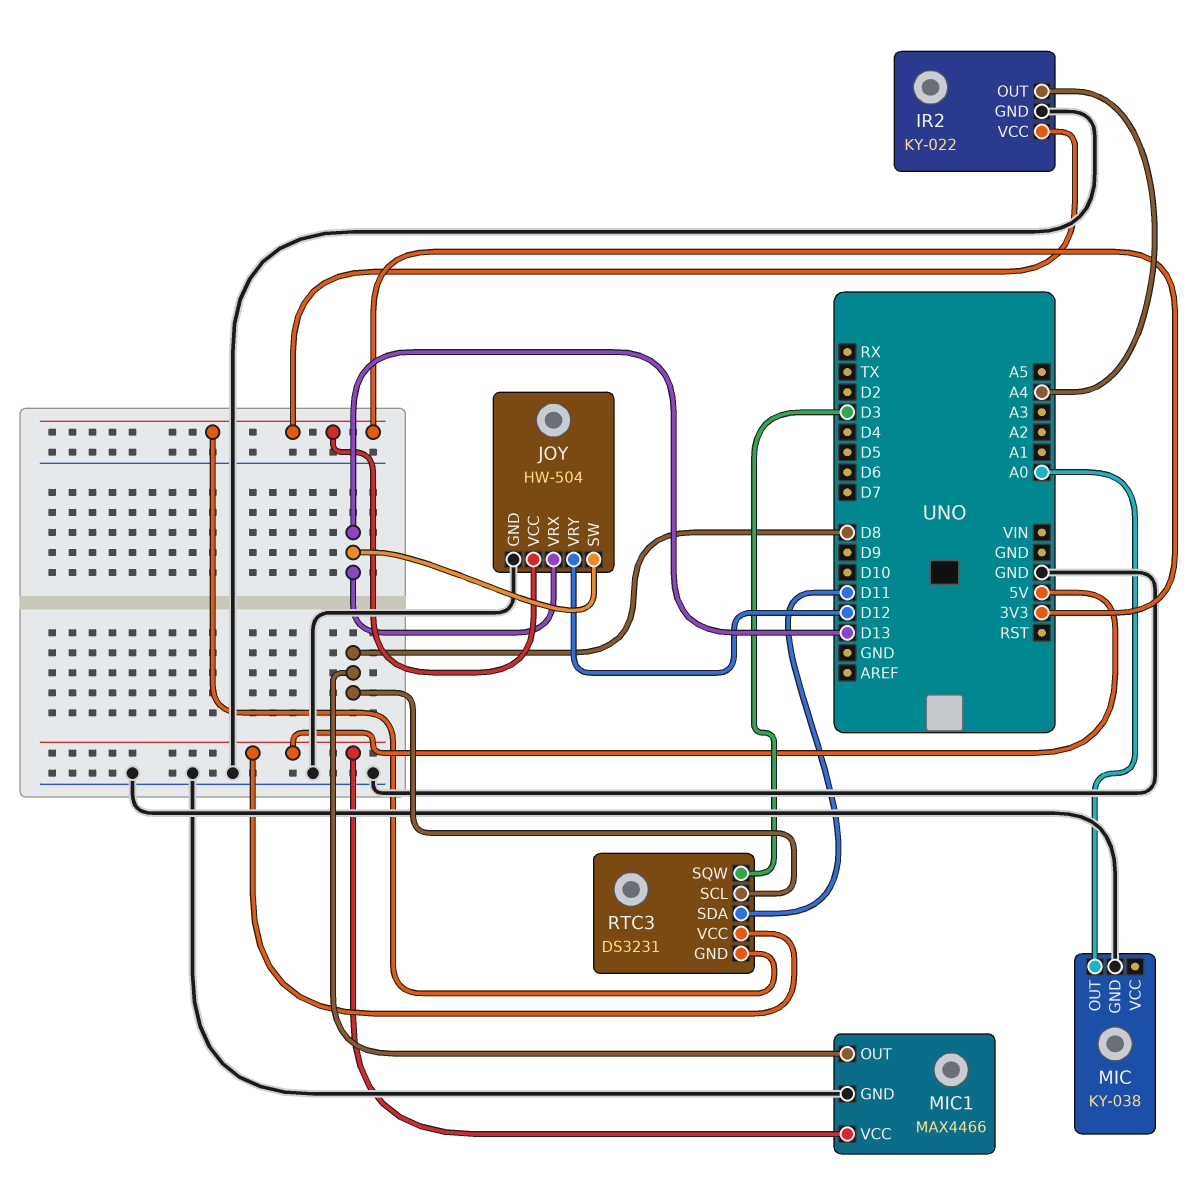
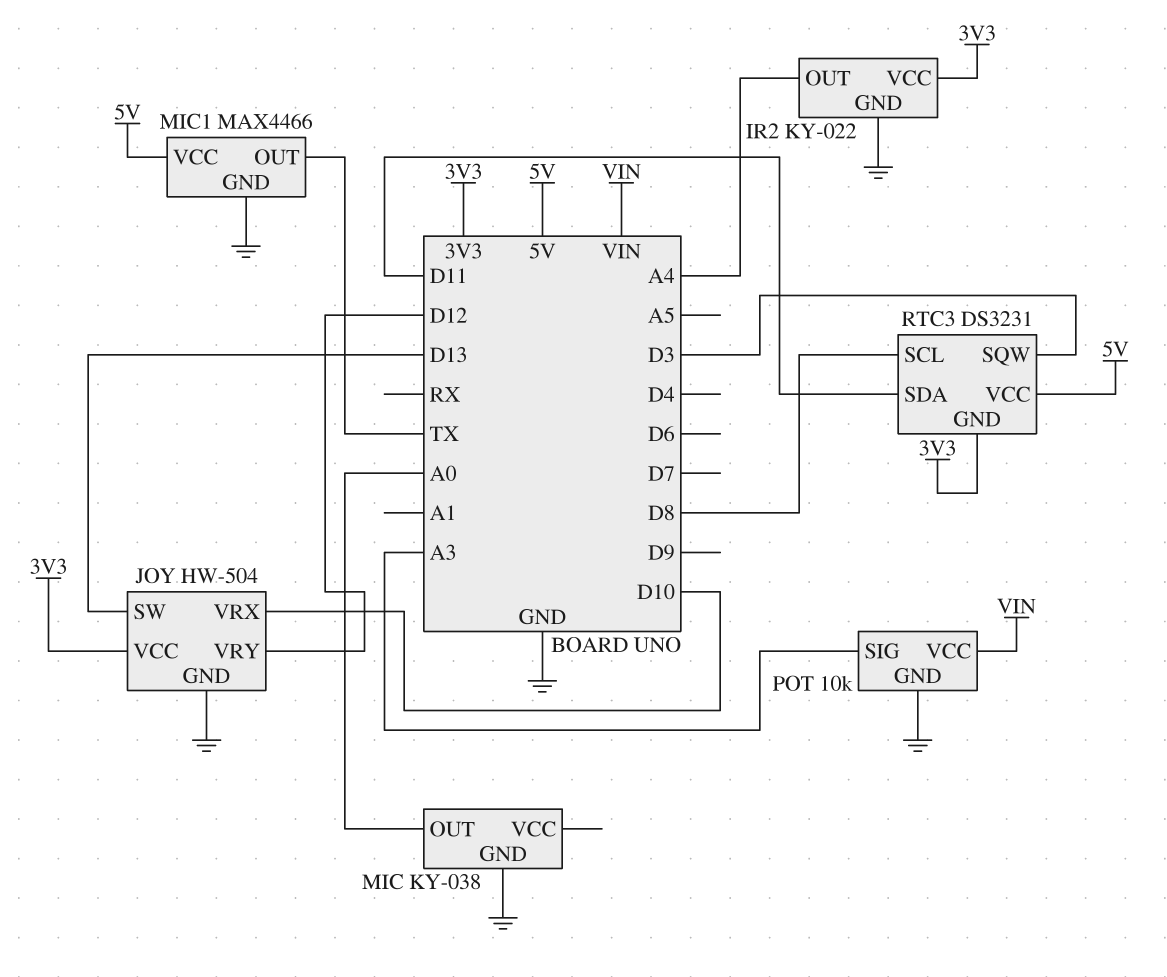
JOY pin VRX: D13 -> D10
MIC1 pin OUT: D8 -> TX
POT: none -> 10k
POT pin GND: none -> GND
POT pin SIG: none -> A3
POT pin VCC: none -> VIN

